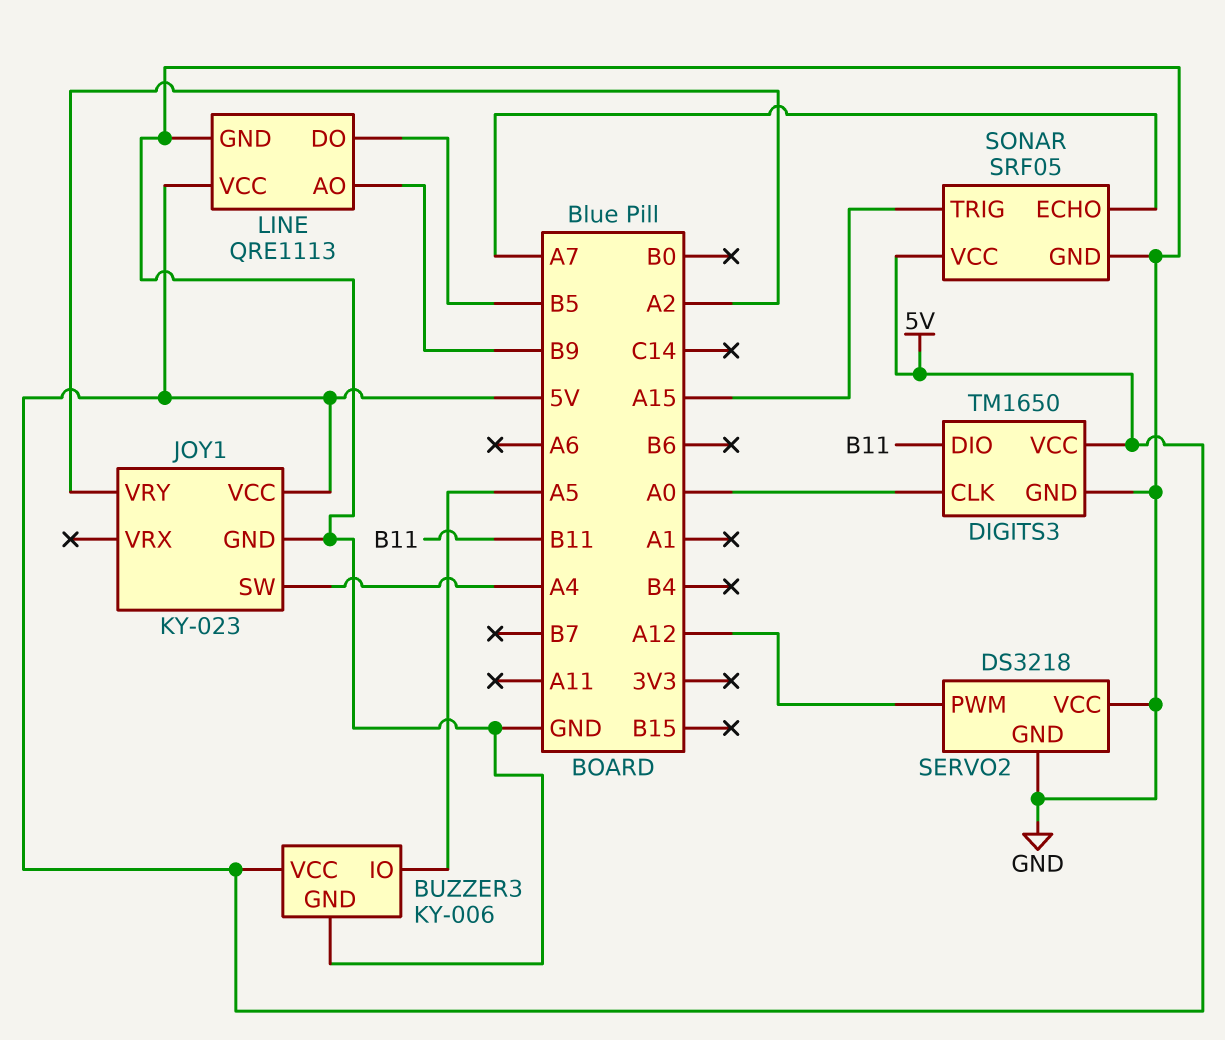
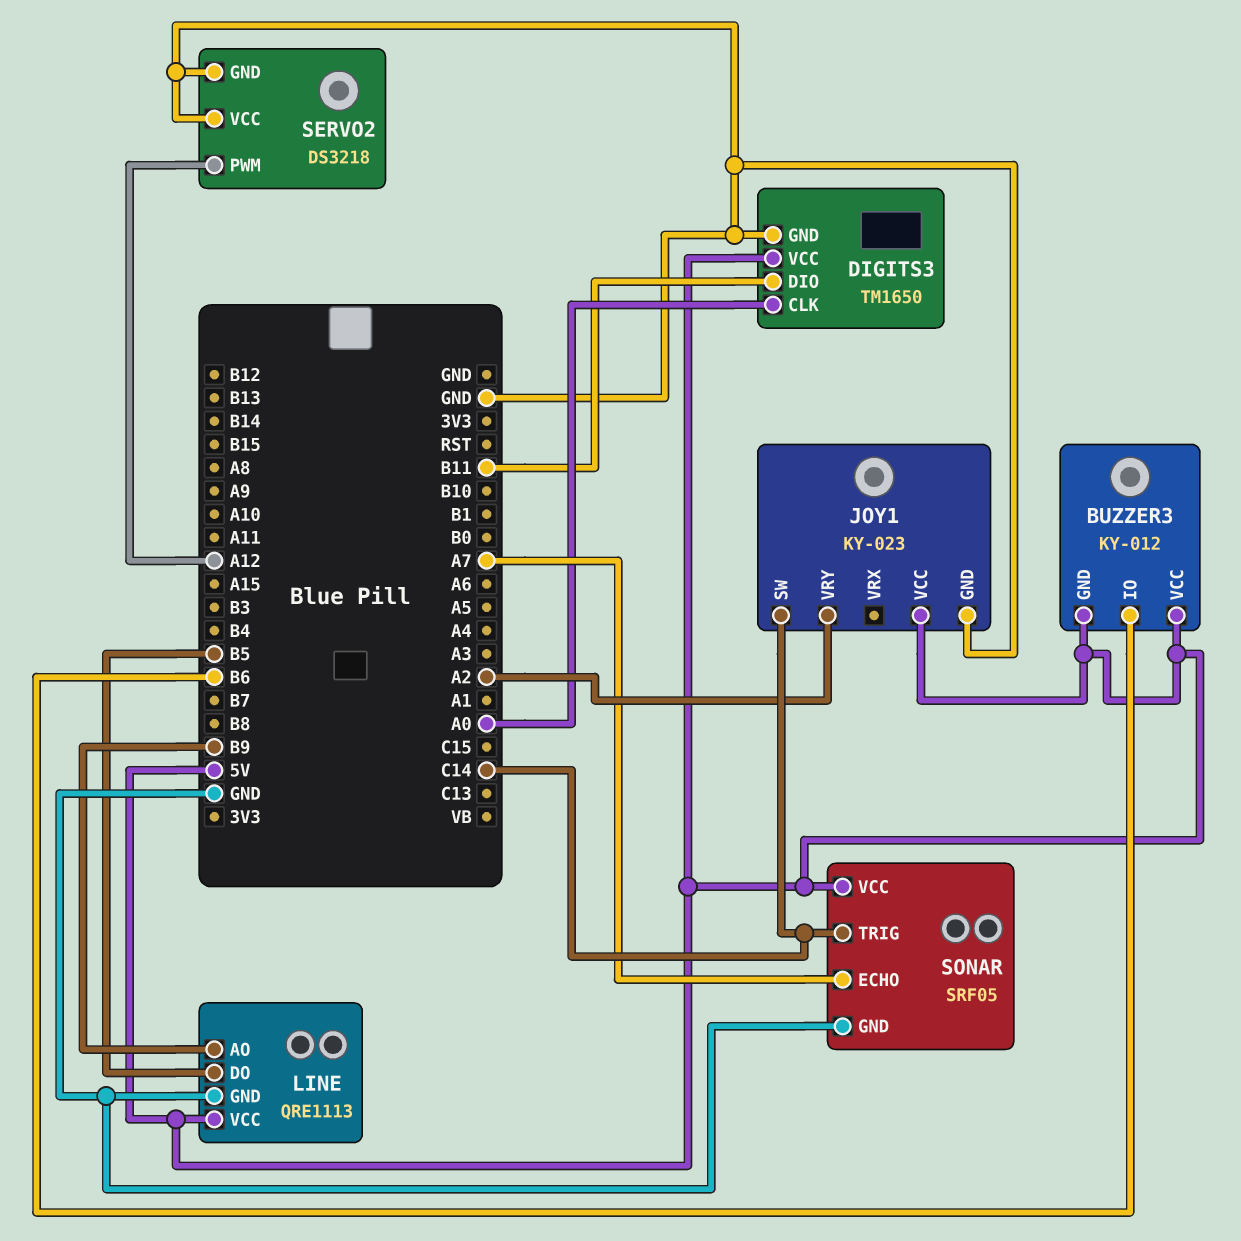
BUZZER3: KY-006 -> KY-012
BUZZER3 pin GND: GND -> 5V
BUZZER3 pin IO: A5 -> B6
JOY1 pin SW: A4 -> C14
SONAR pin TRIG: A15 -> C14

